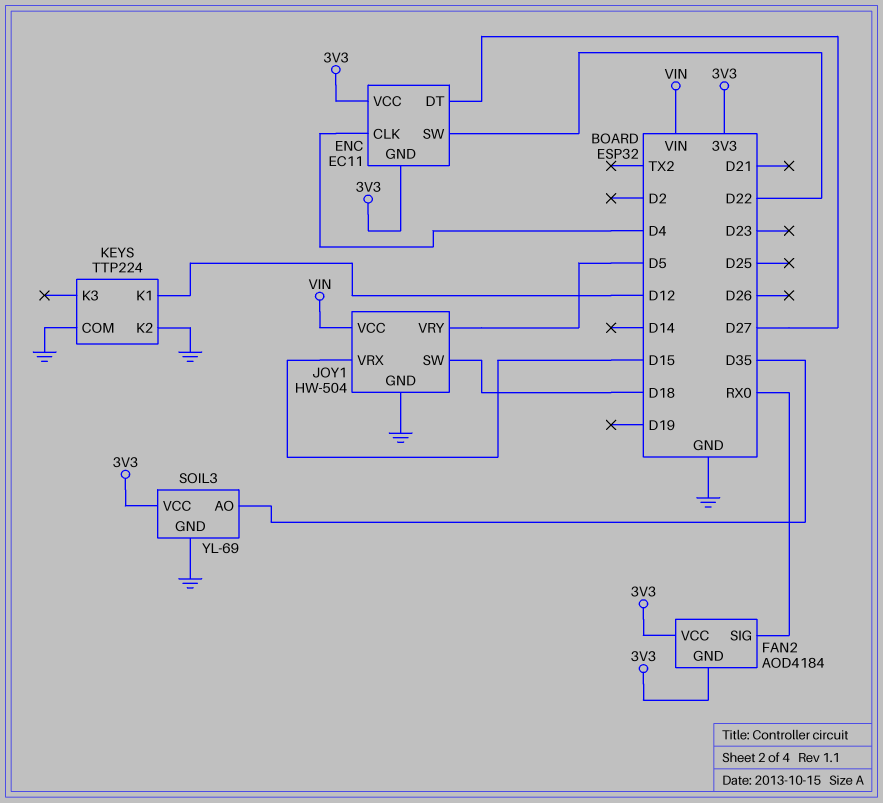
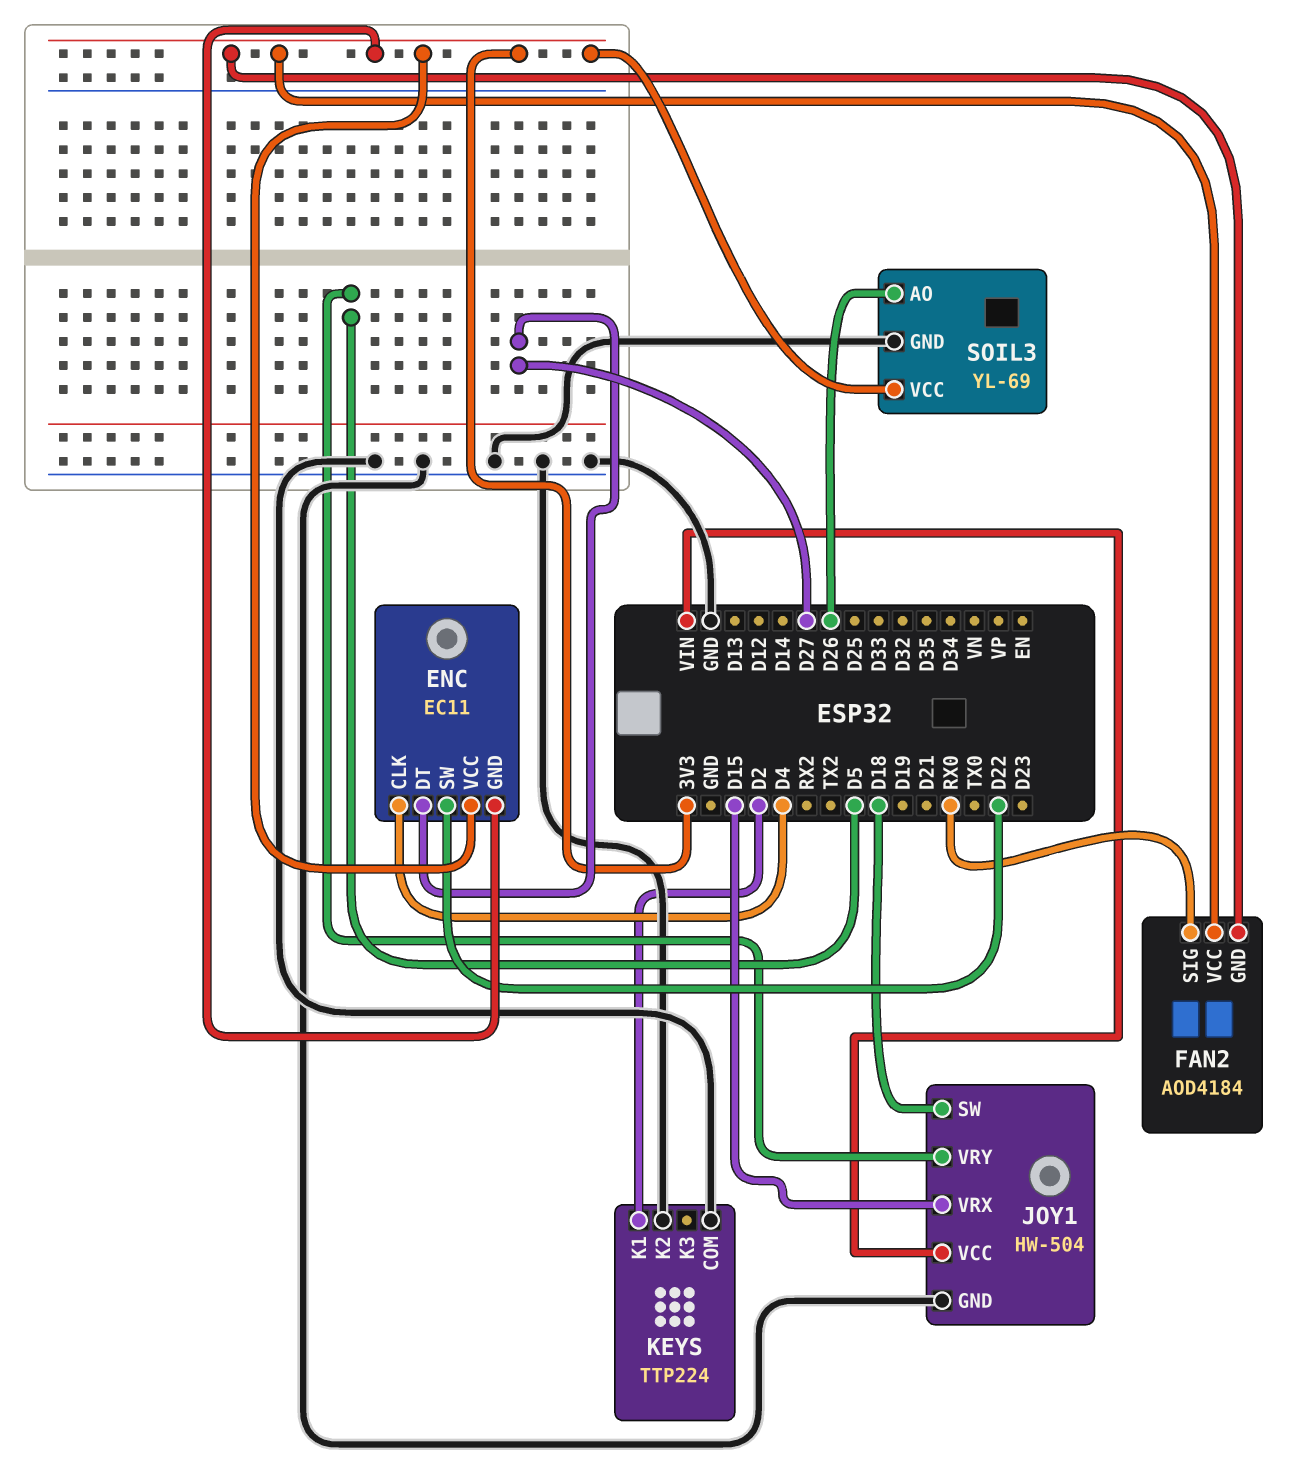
KEYS pin K1: D12 -> D2
SOIL3 pin AO: D35 -> D26

